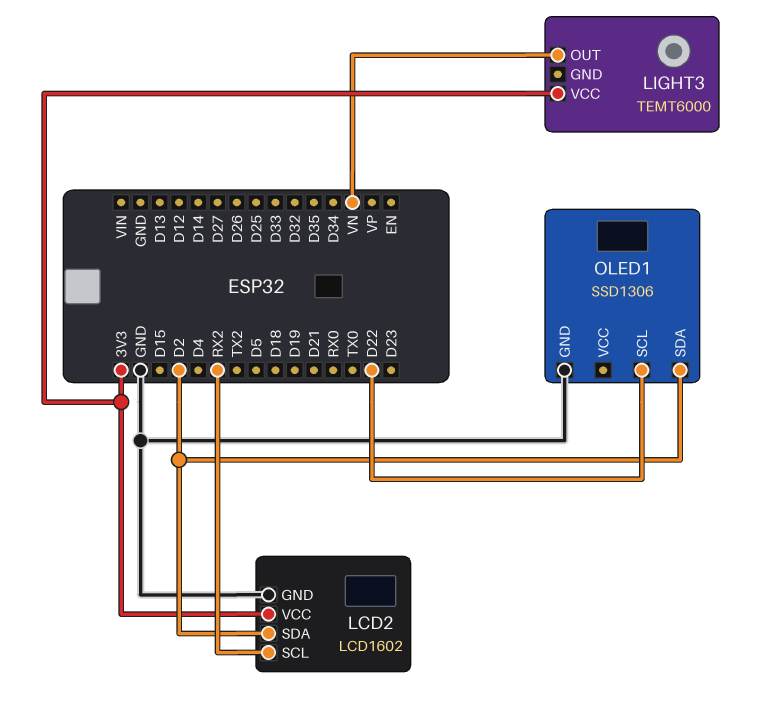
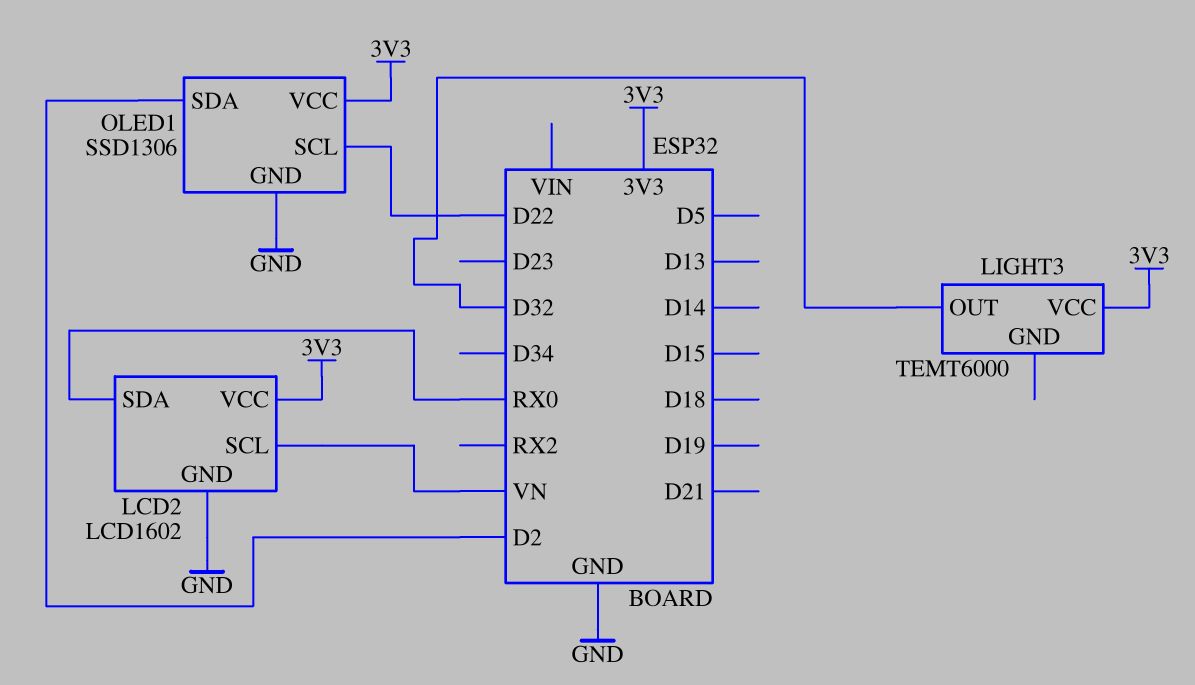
LCD2 pin SCL: RX2 -> VN
LCD2 pin SDA: D2 -> RX0
LIGHT3 pin OUT: VN -> D32
OLED1 pin VCC: none -> 3V3

